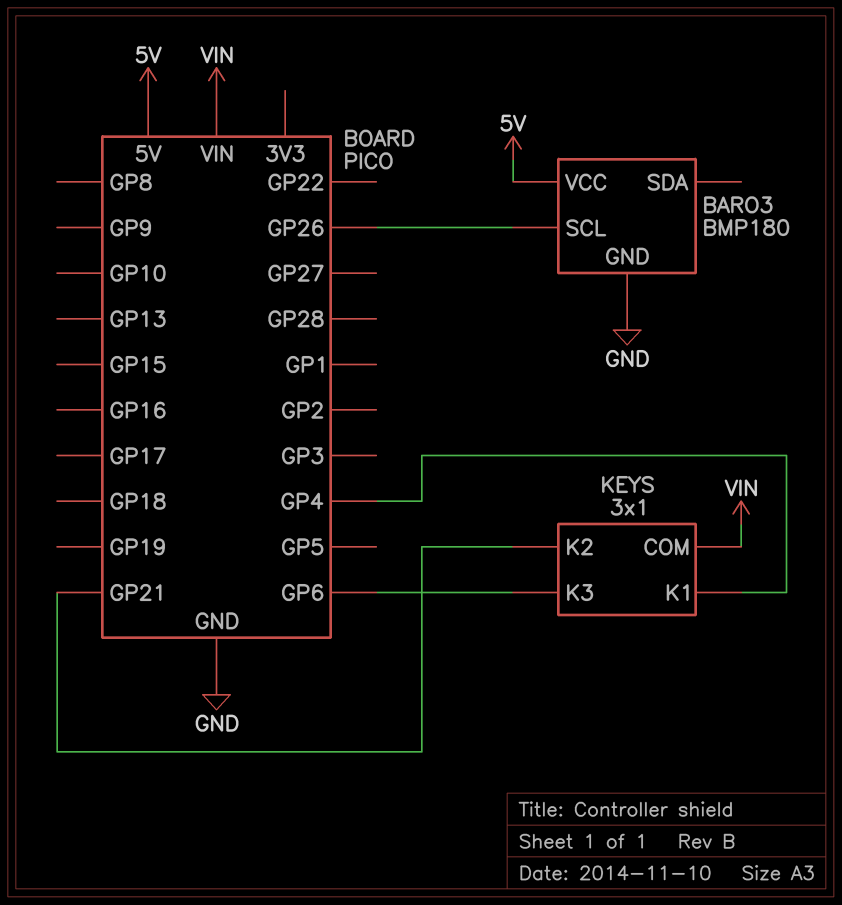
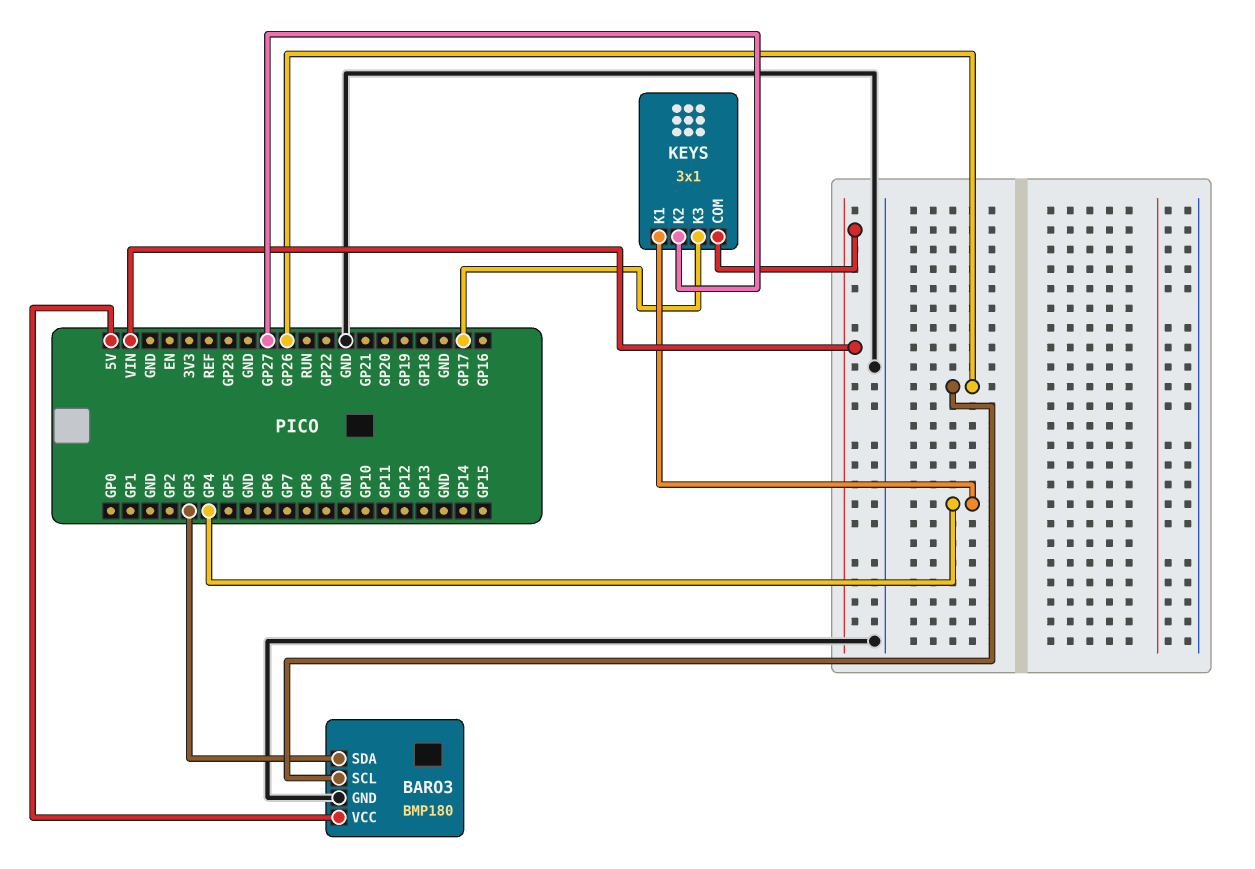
BARO3 pin SDA: none -> GP3
KEYS pin K2: GP21 -> GP27
KEYS pin K3: GP6 -> GP17

